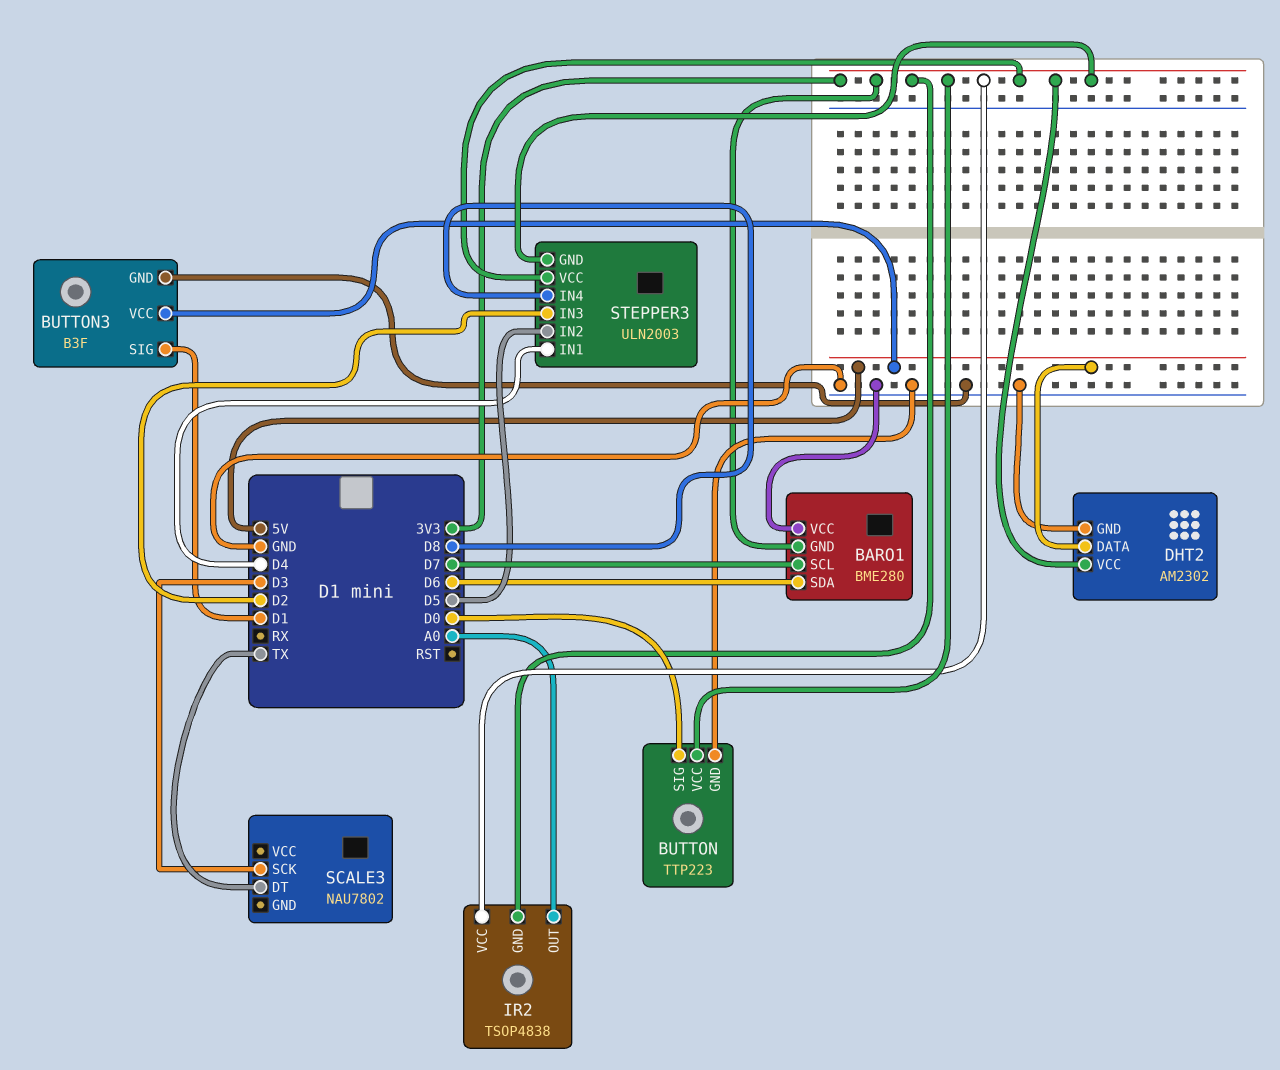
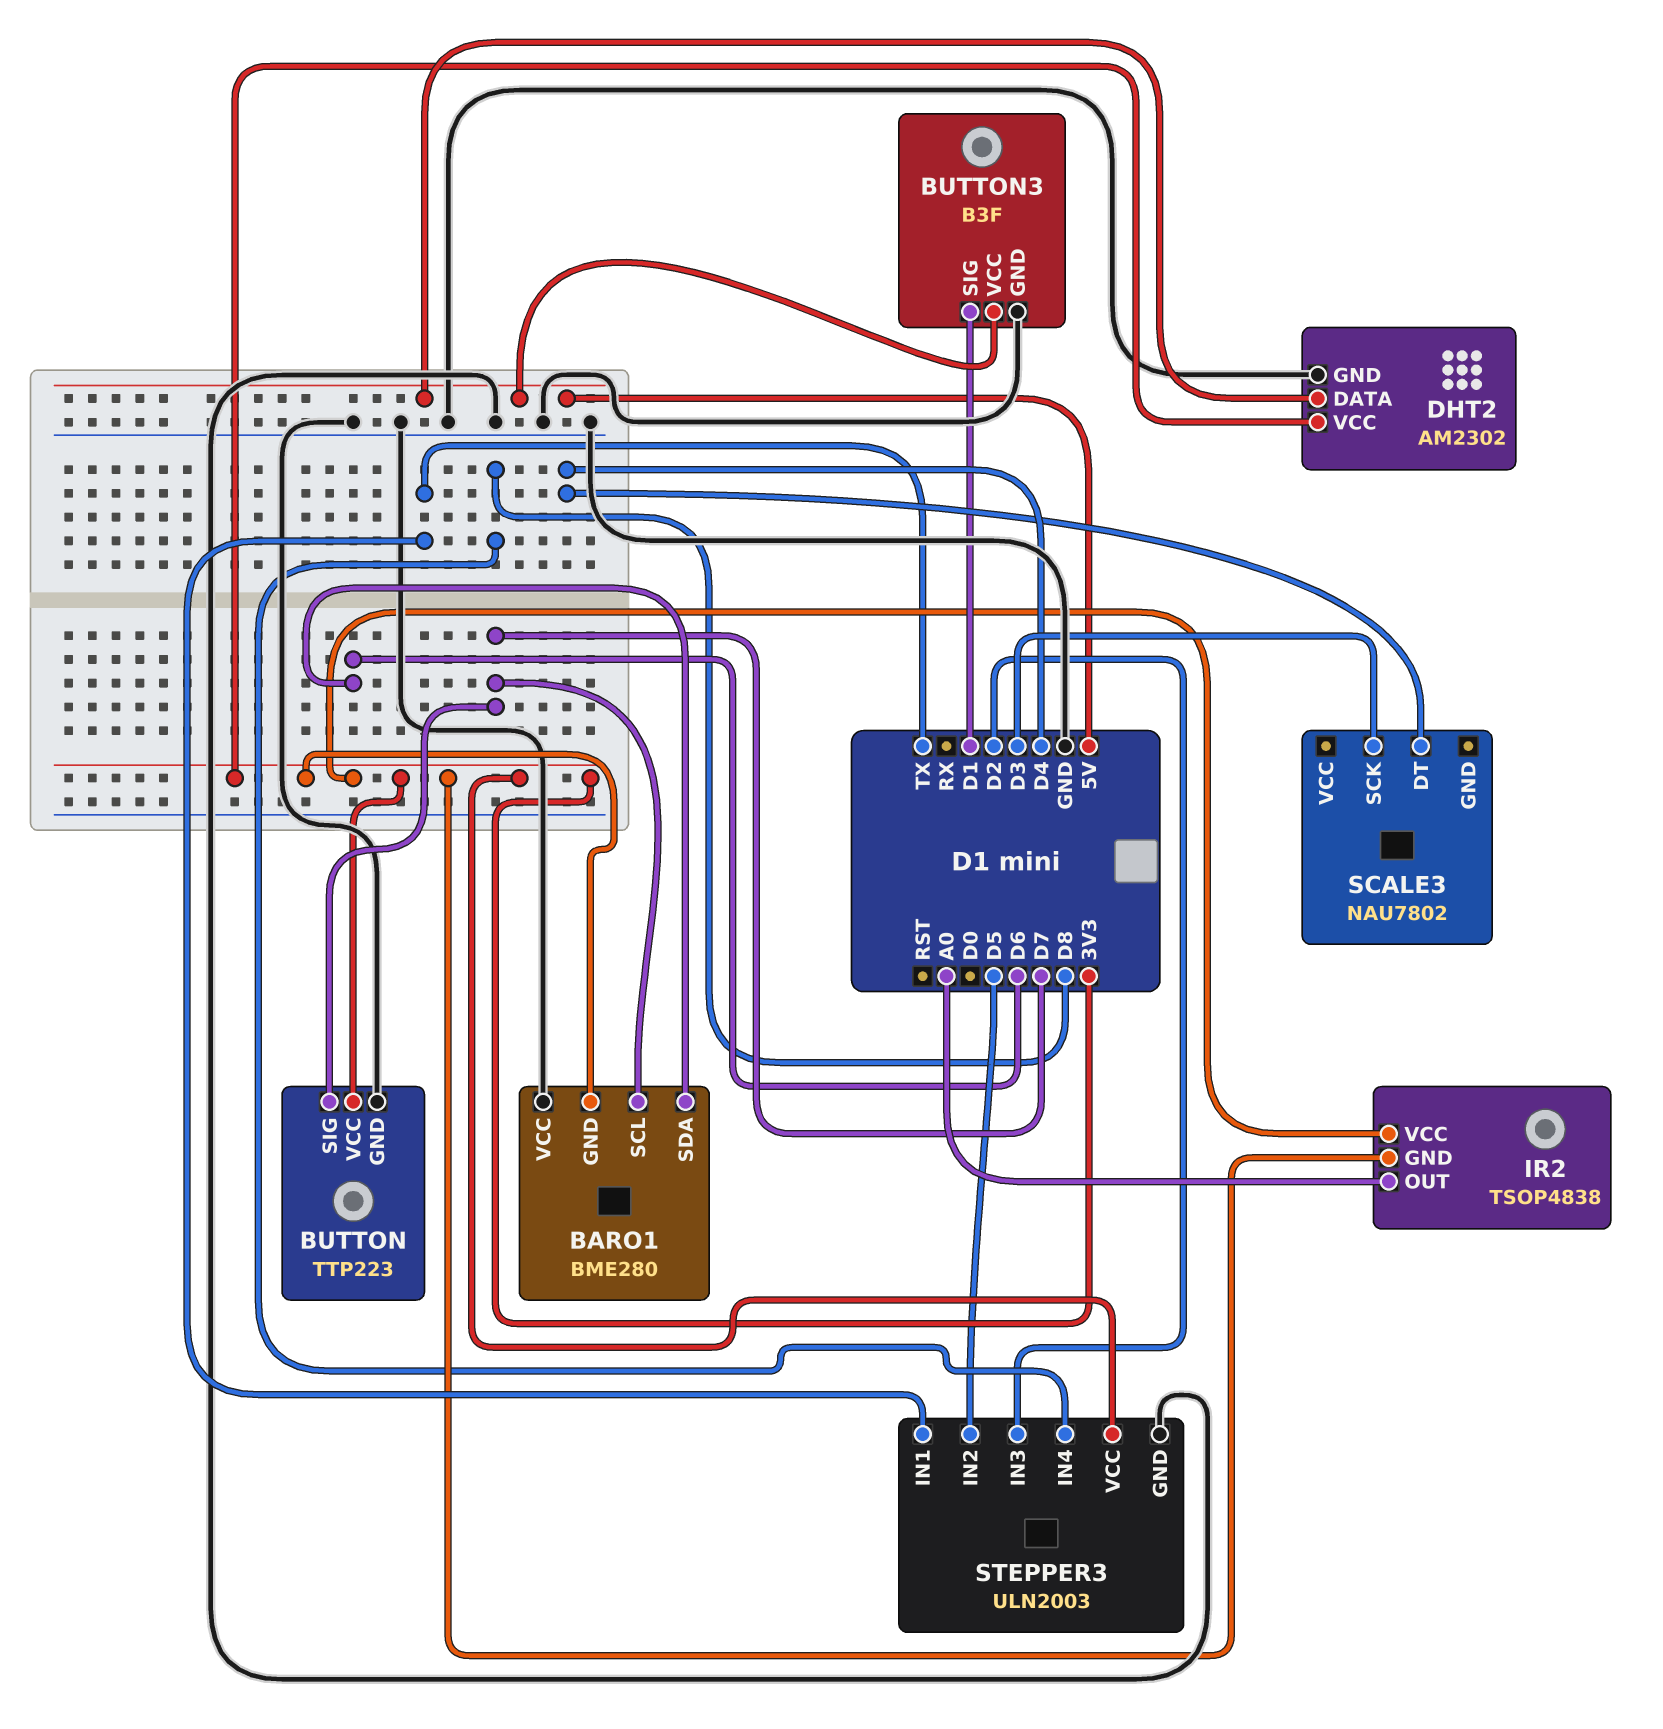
BUTTON pin SIG: D0 -> D7
SCALE3 pin DT: TX -> D4
STEPPER3 pin GND: 3V3 -> GND
STEPPER3 pin IN1: D4 -> TX

